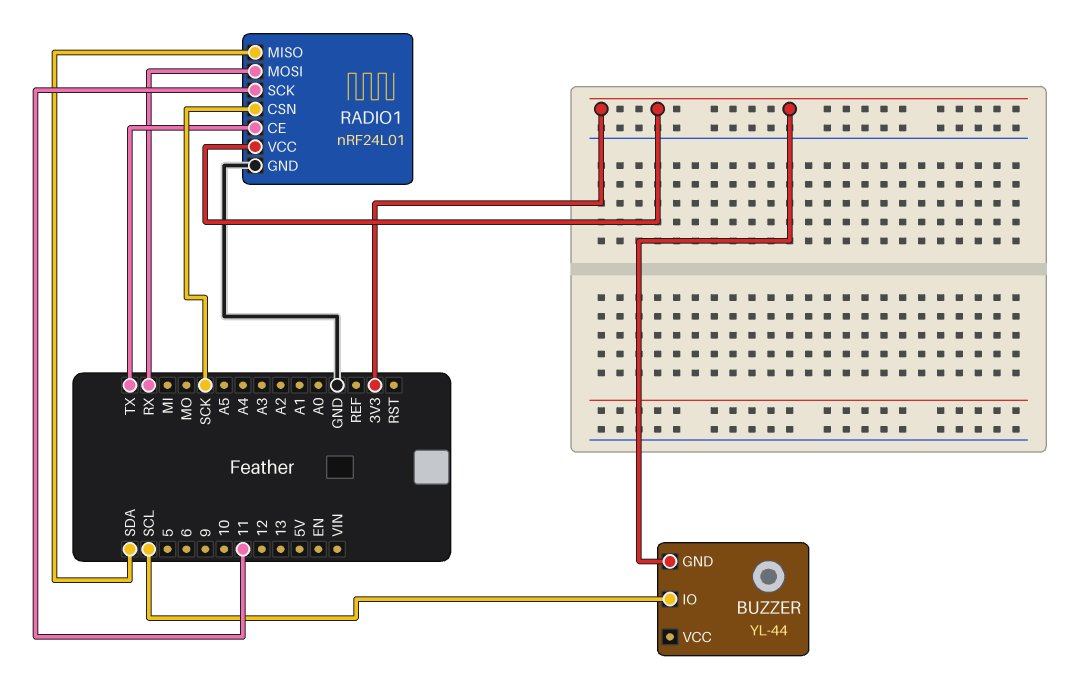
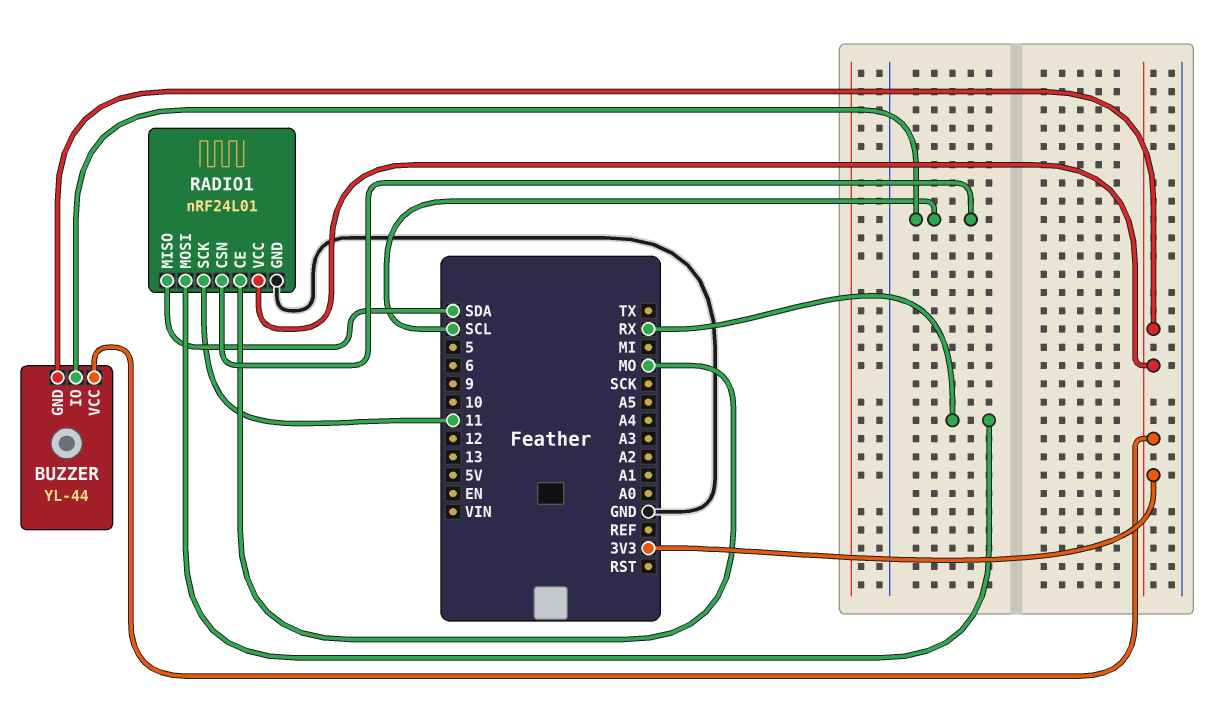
BUZZER pin VCC: none -> 3V3
RADIO1 pin CE: TX -> MO
RADIO1 pin CSN: SCK -> SCL

